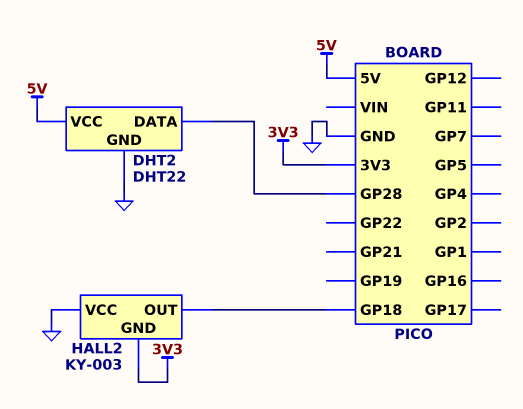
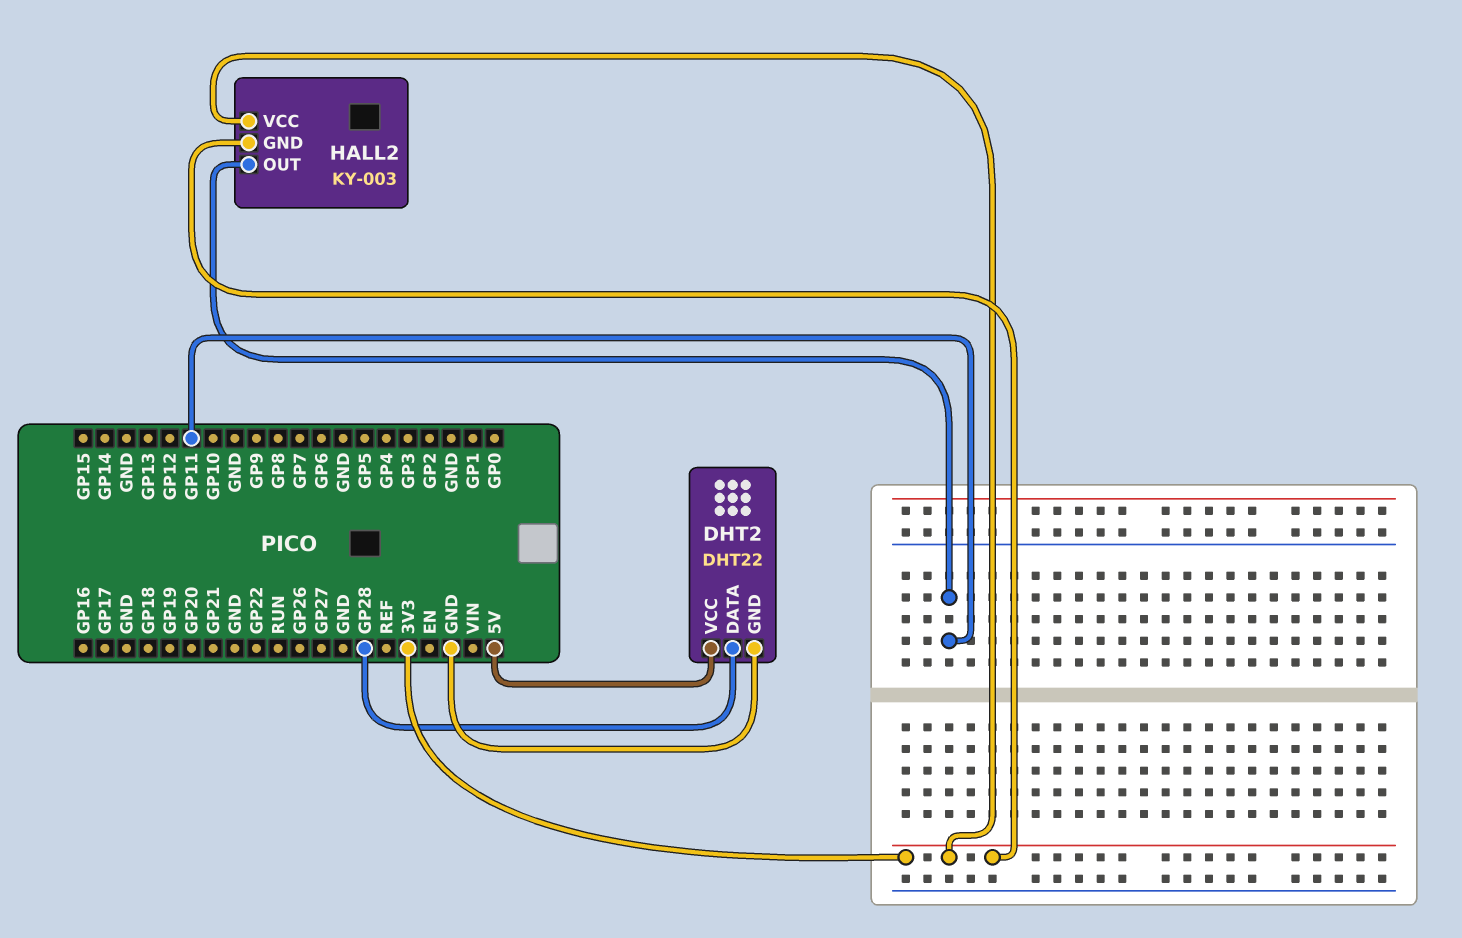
HALL2 pin OUT: GP18 -> GP11
HALL2 pin VCC: GND -> 3V3

